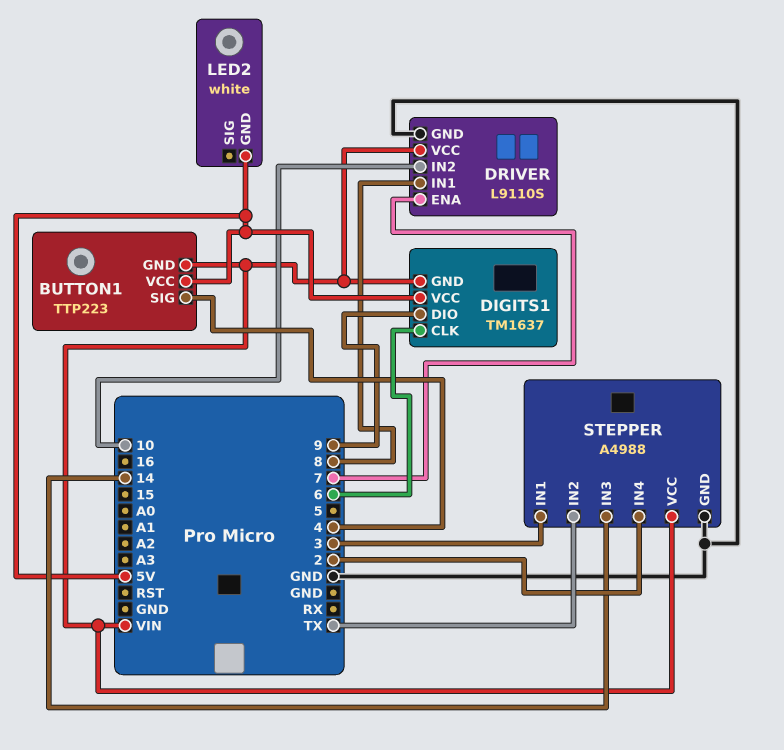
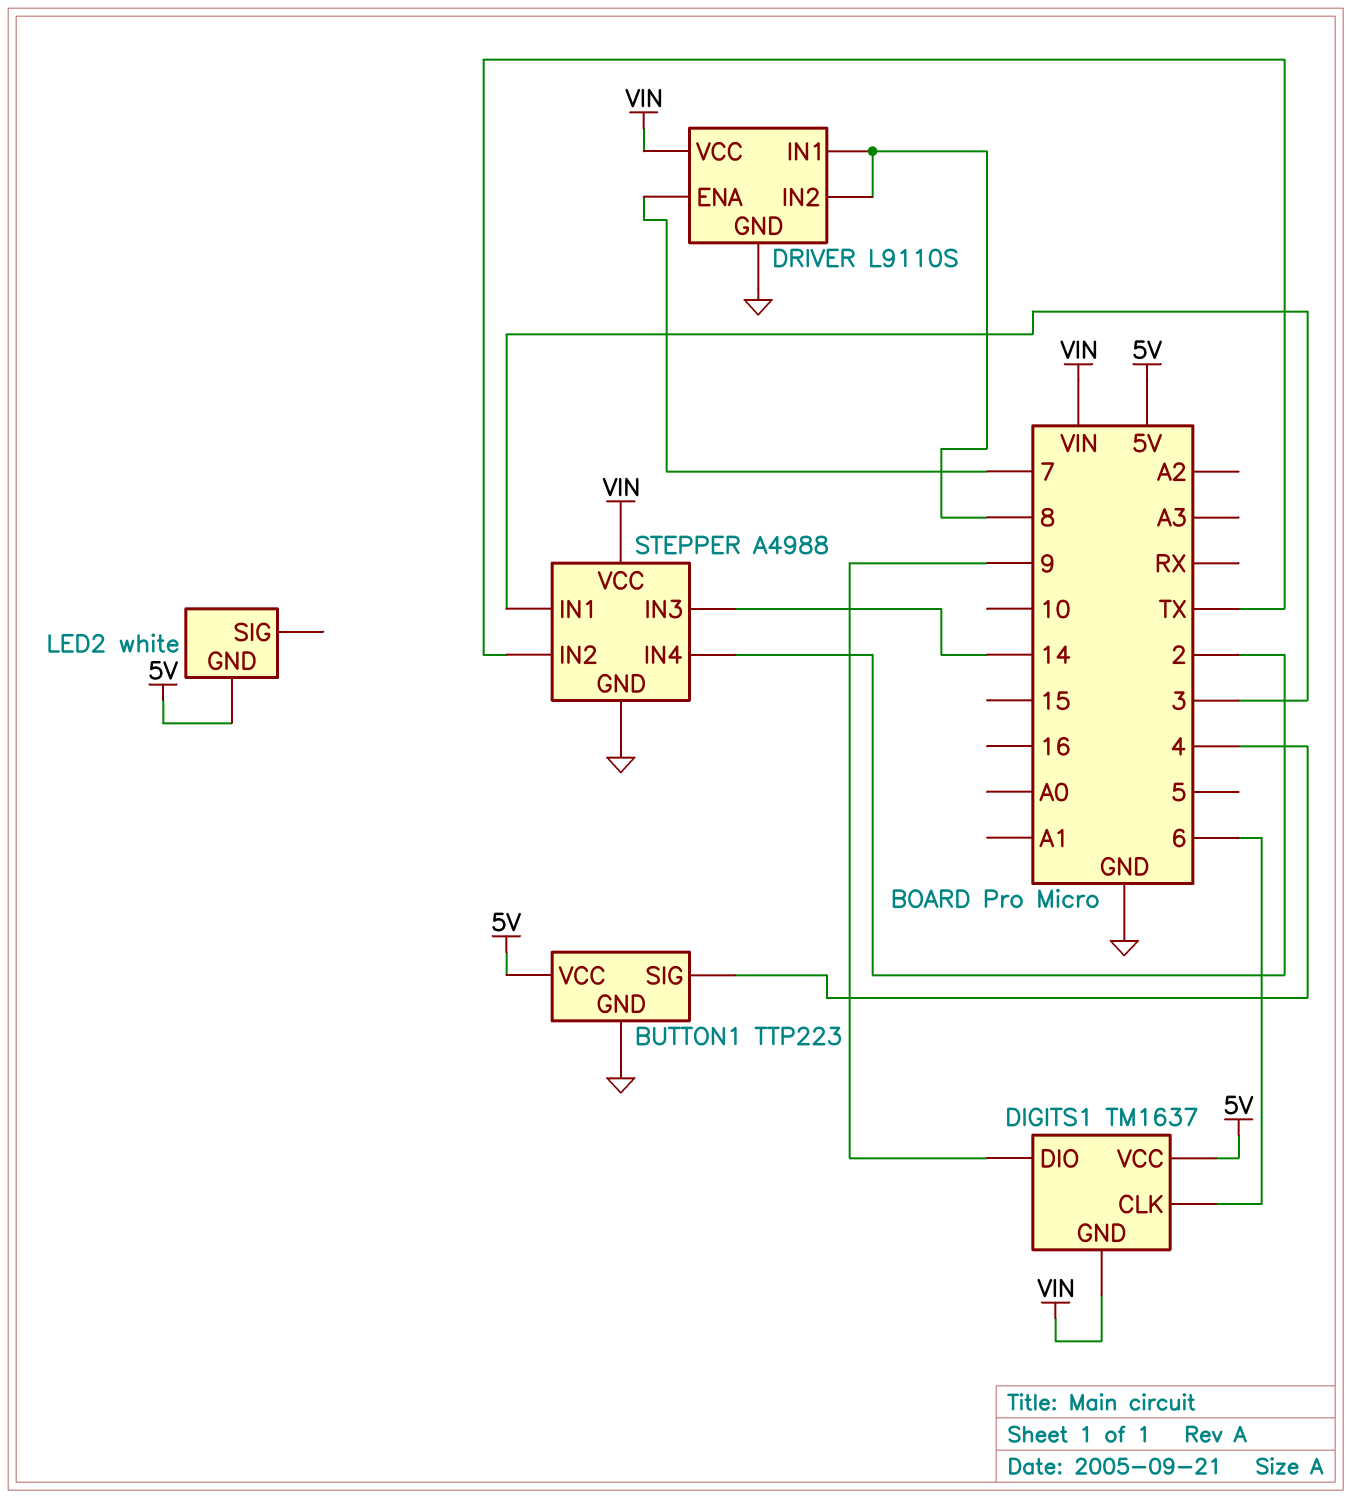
BUTTON1 pin GND: VIN -> GND
DRIVER pin IN2: 10 -> 8

